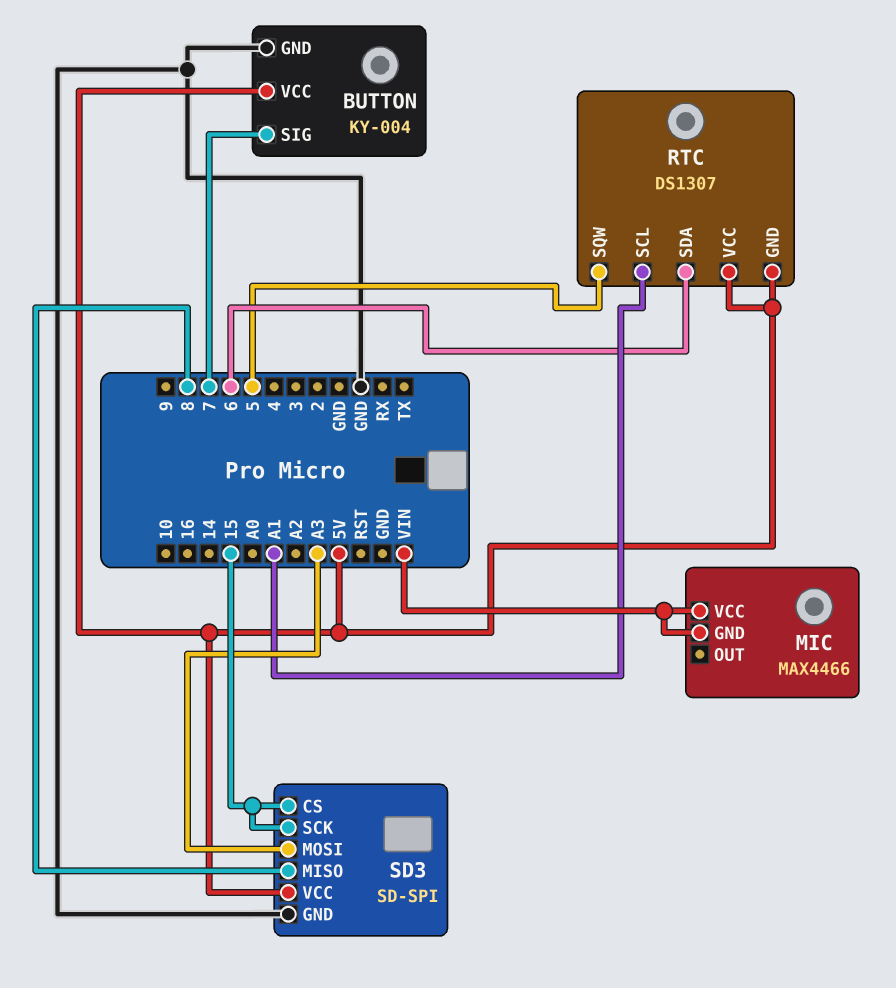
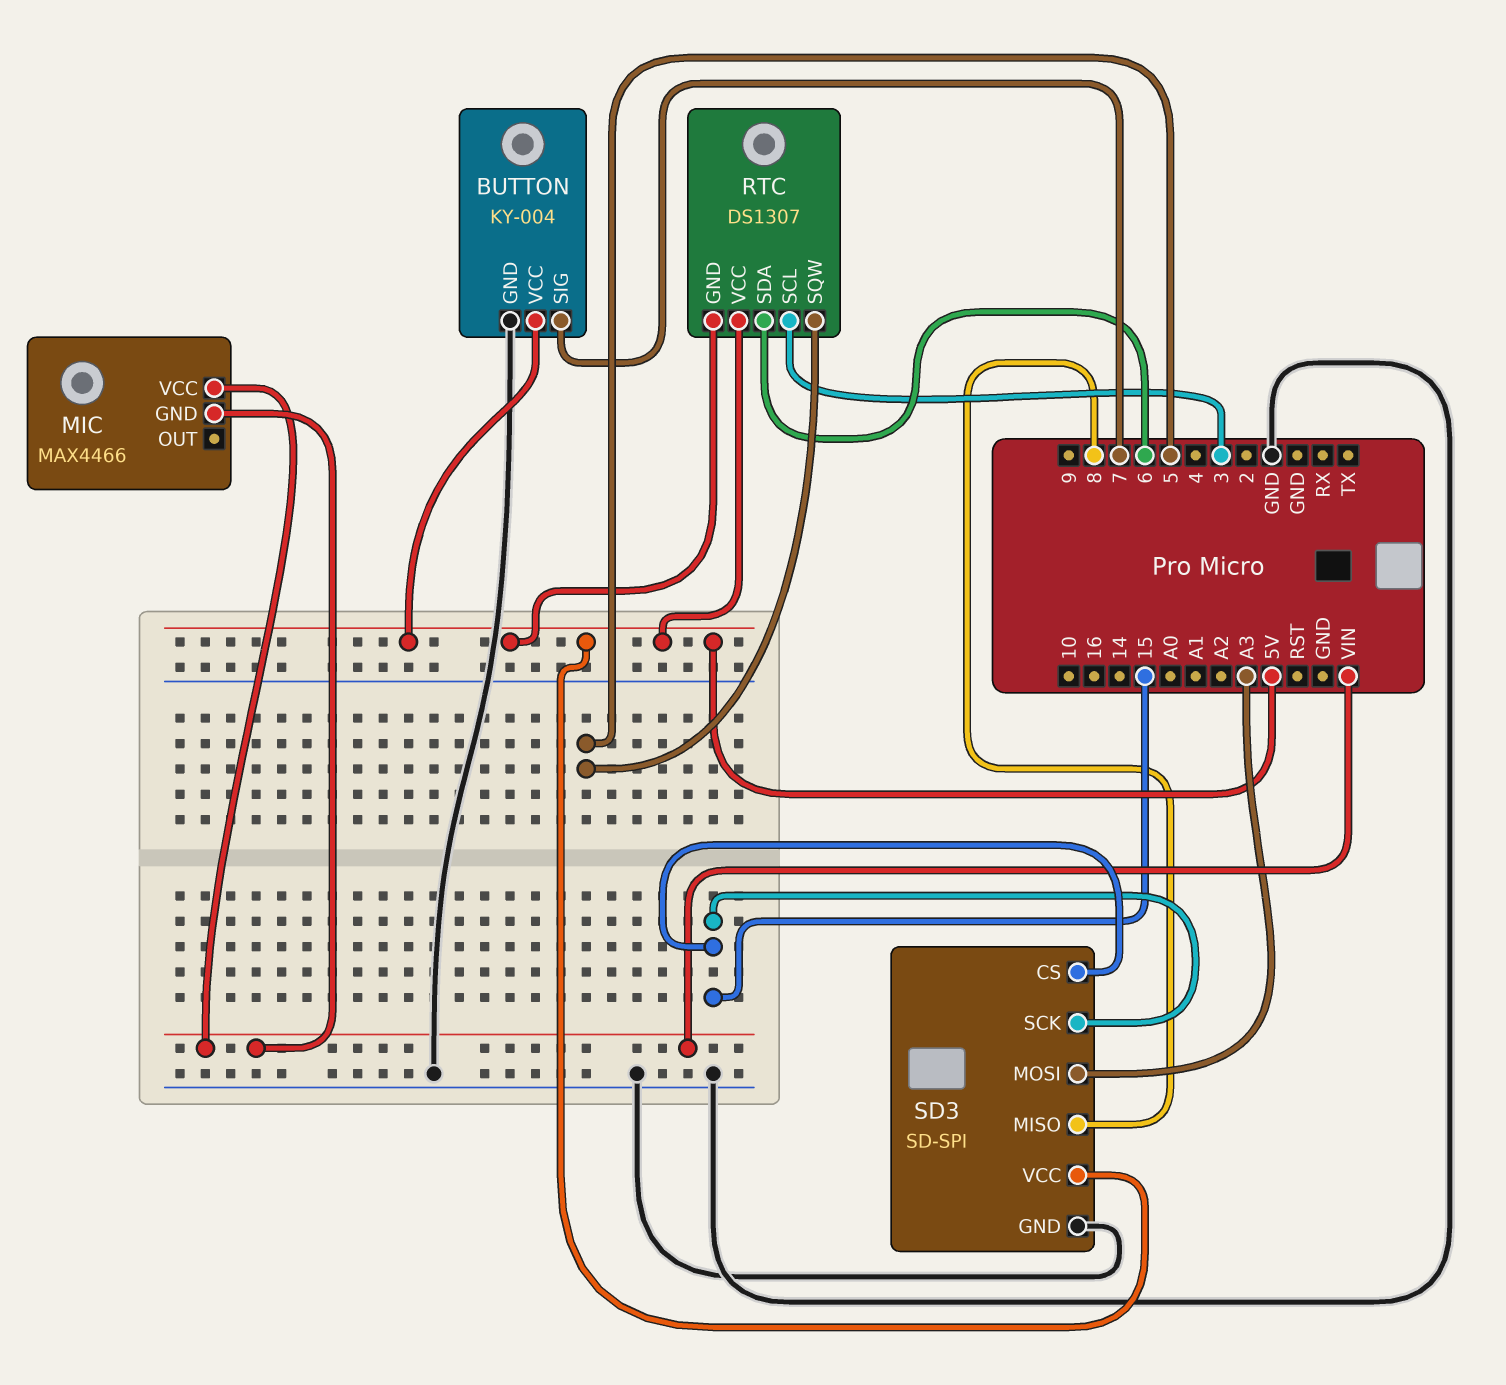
RTC pin SCL: A1 -> 3

